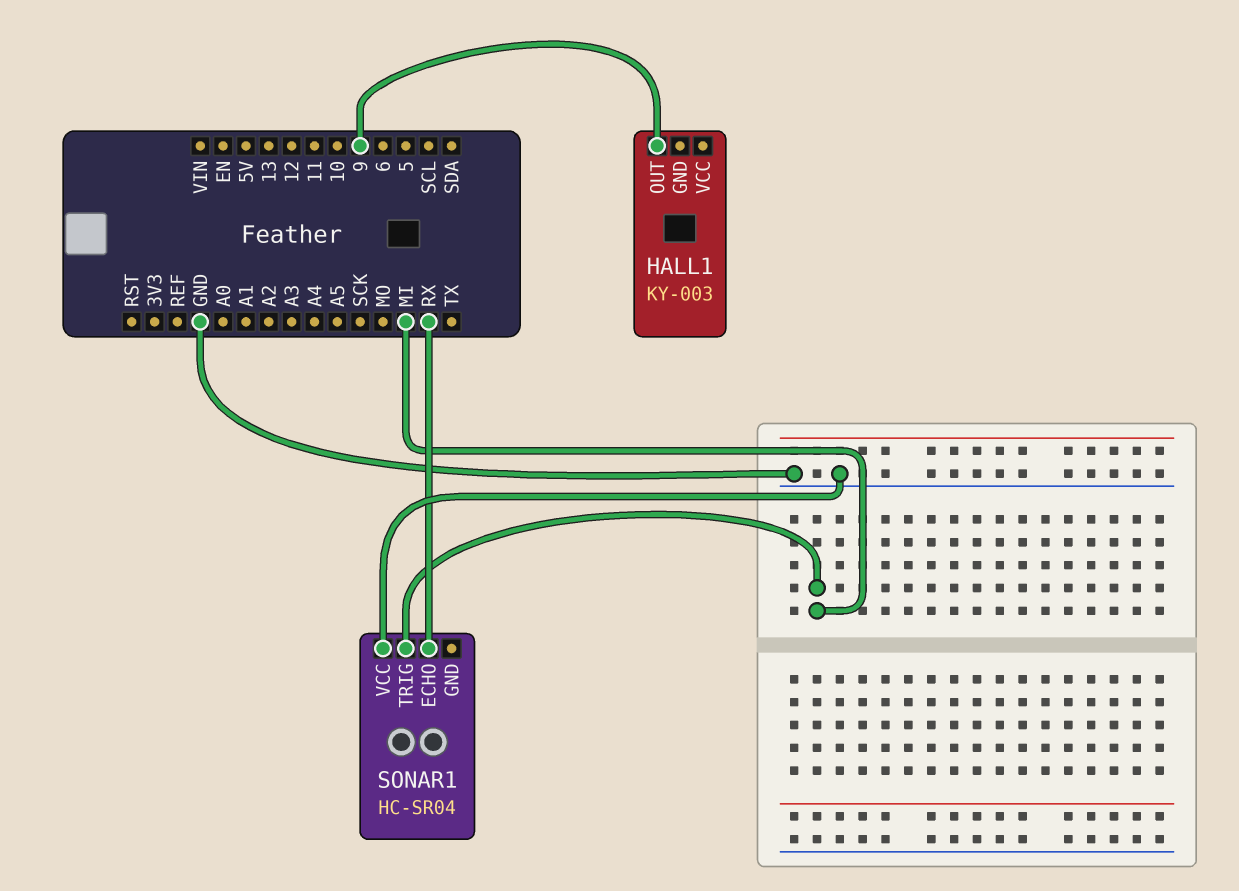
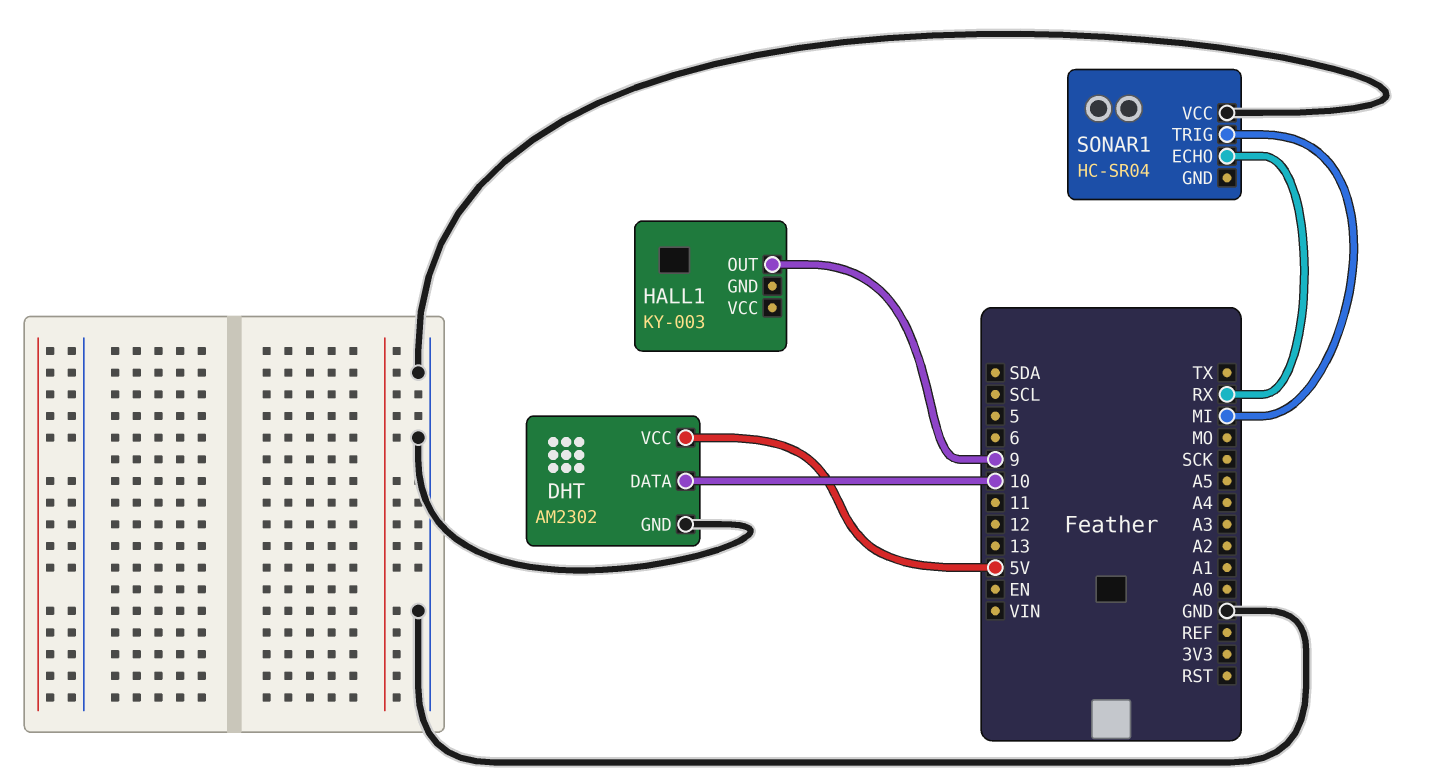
DHT: none -> AM2302
DHT pin DATA: none -> 10
DHT pin GND: none -> GND
DHT pin VCC: none -> 5V

